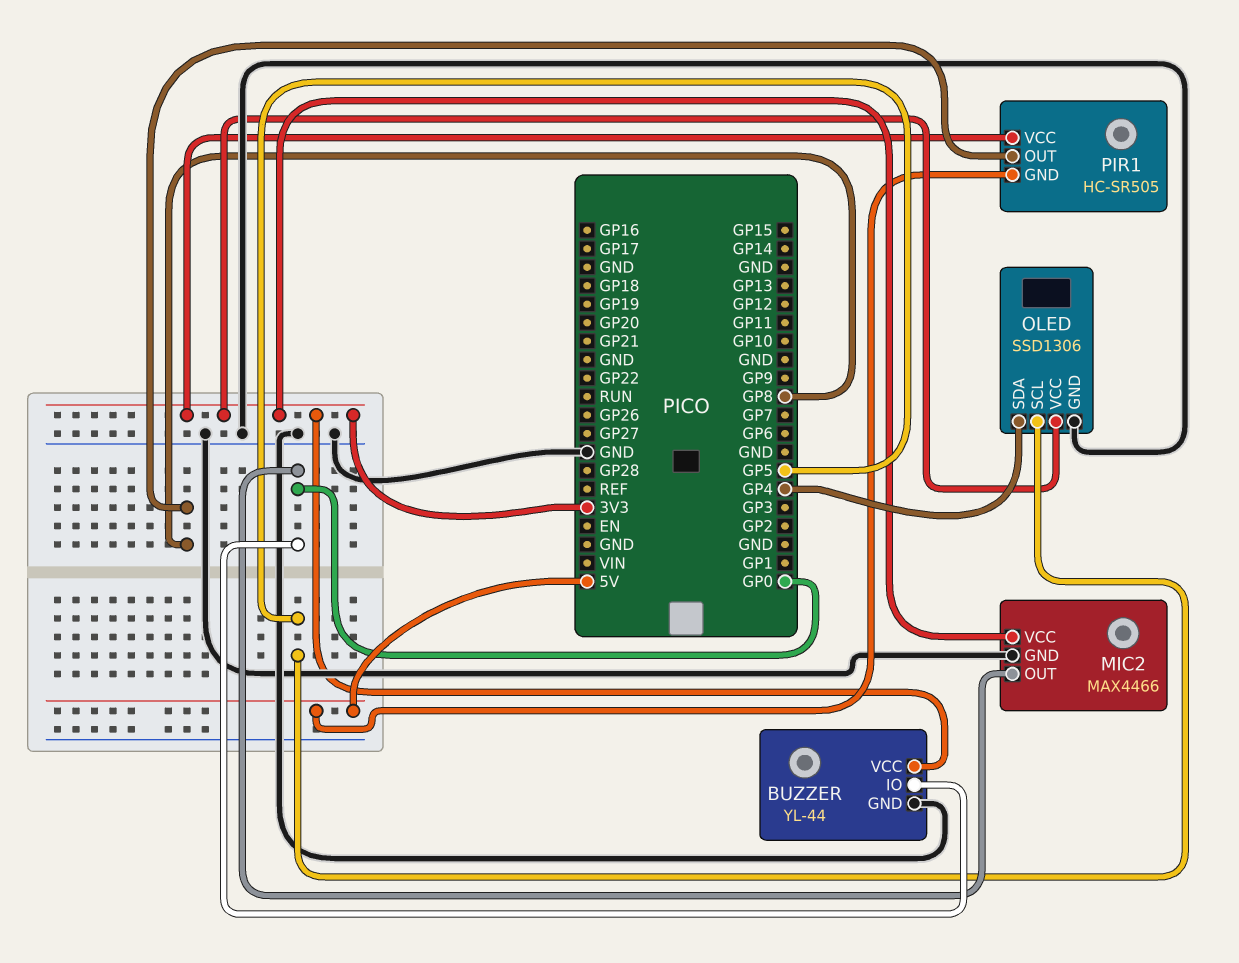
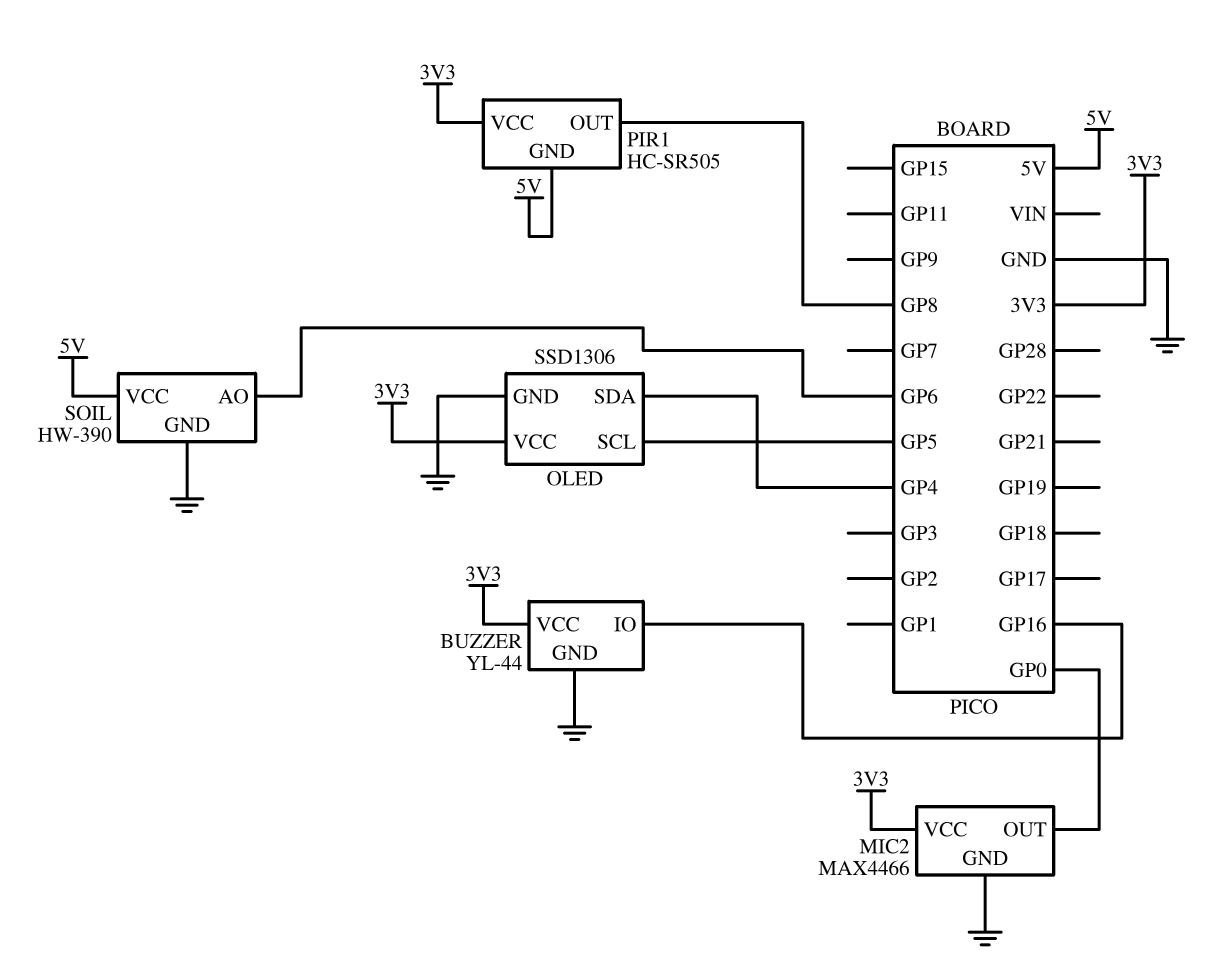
BUZZER pin IO: GP0 -> GP16
SOIL: none -> HW-390
SOIL pin AO: none -> GP6
SOIL pin GND: none -> GND
SOIL pin VCC: none -> 5V

